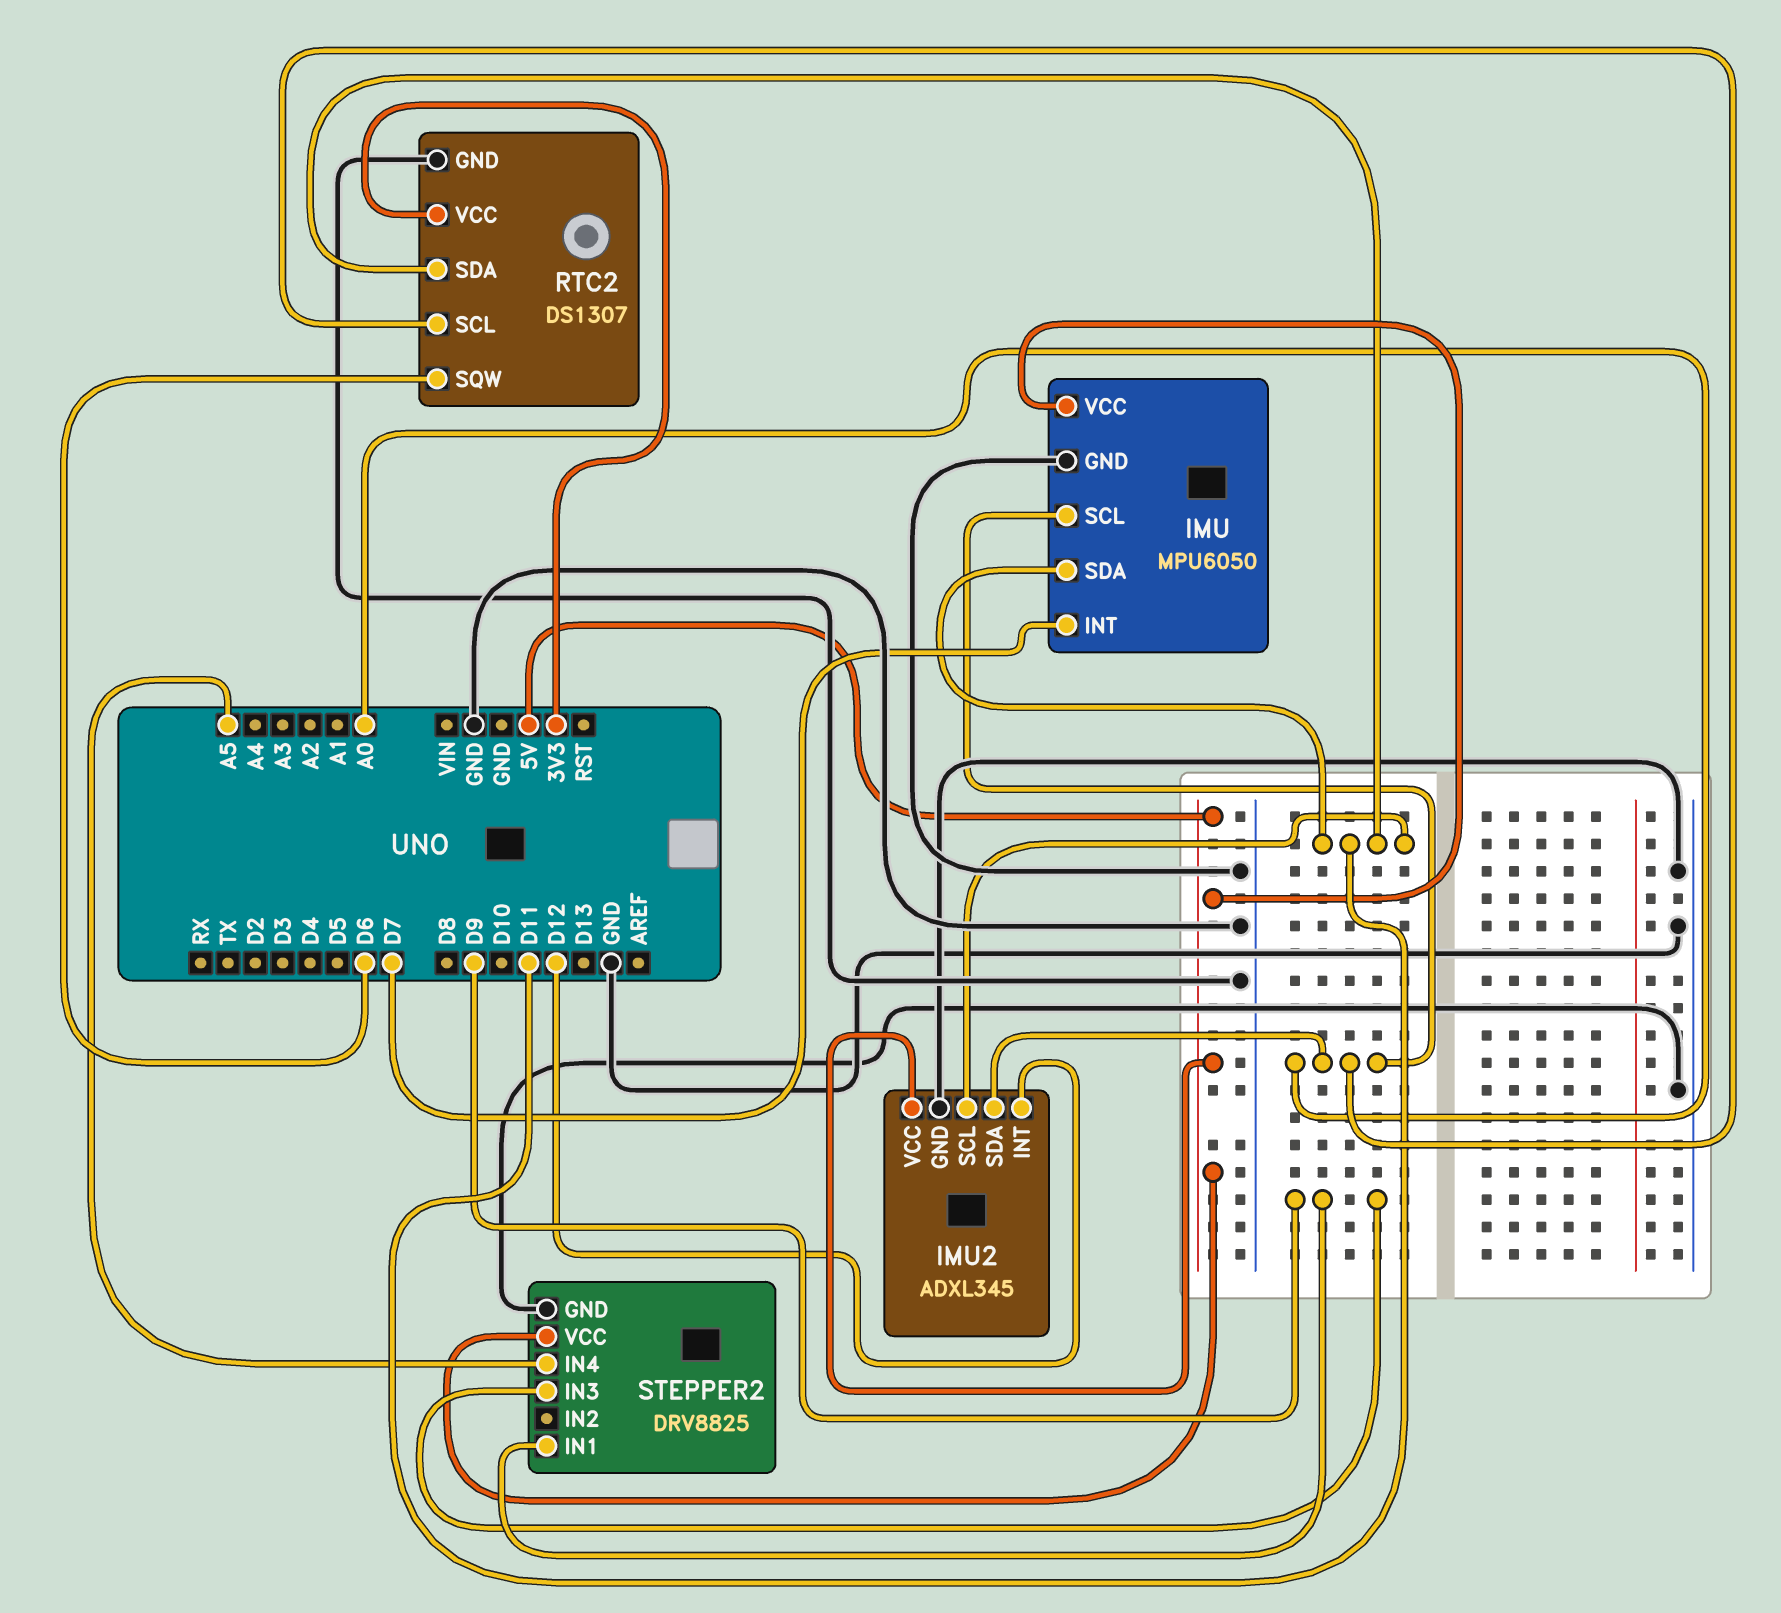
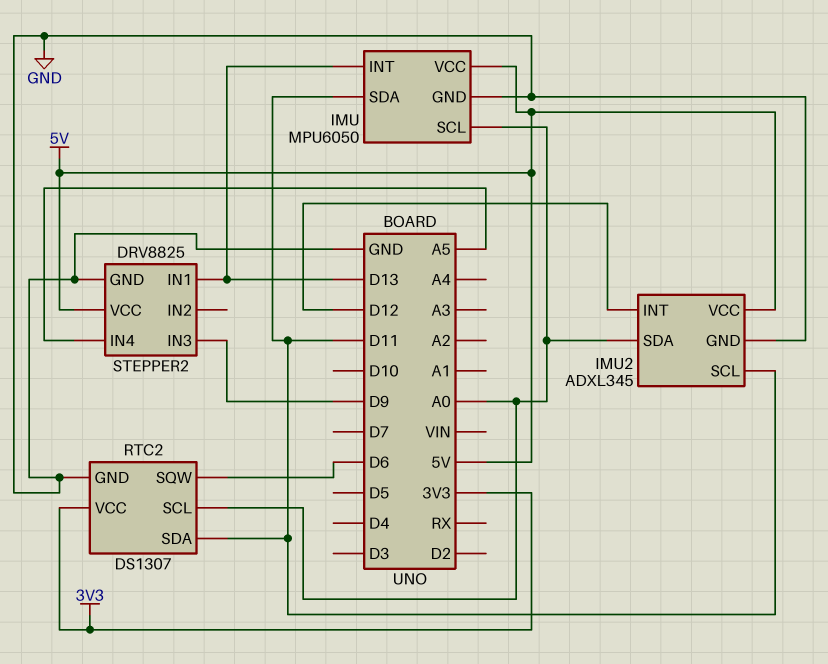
IMU pin INT: D7 -> D13
STEPPER2 pin IN1: D9 -> D13

